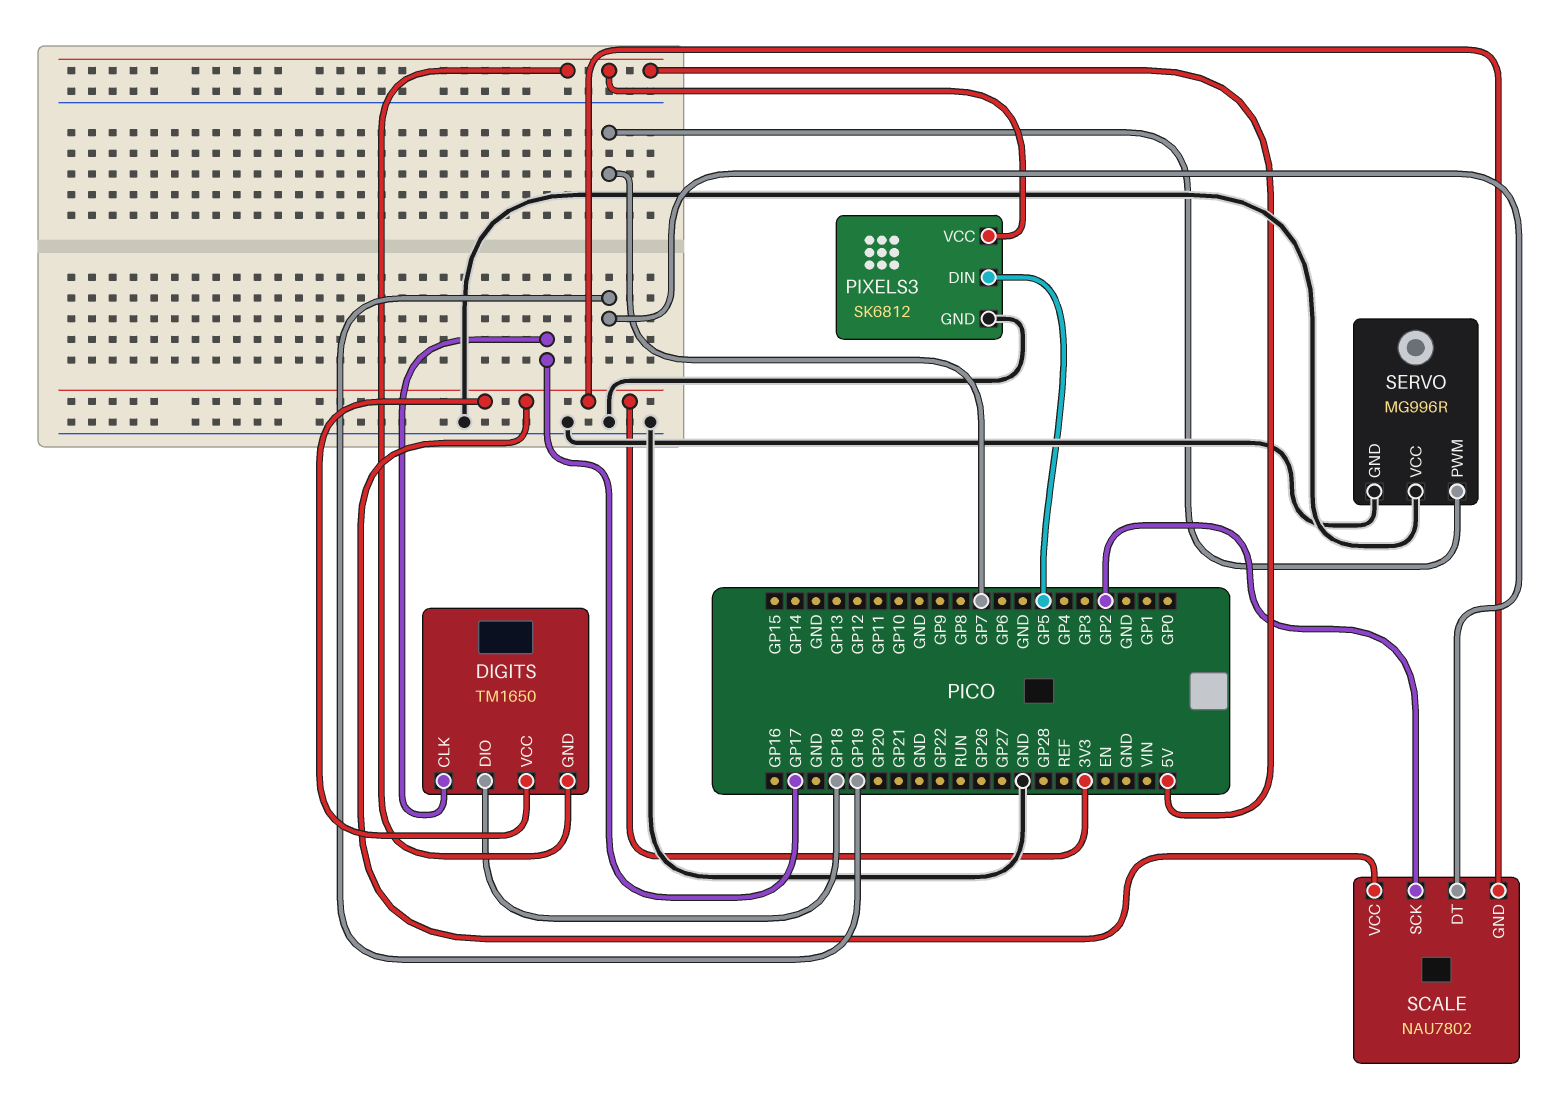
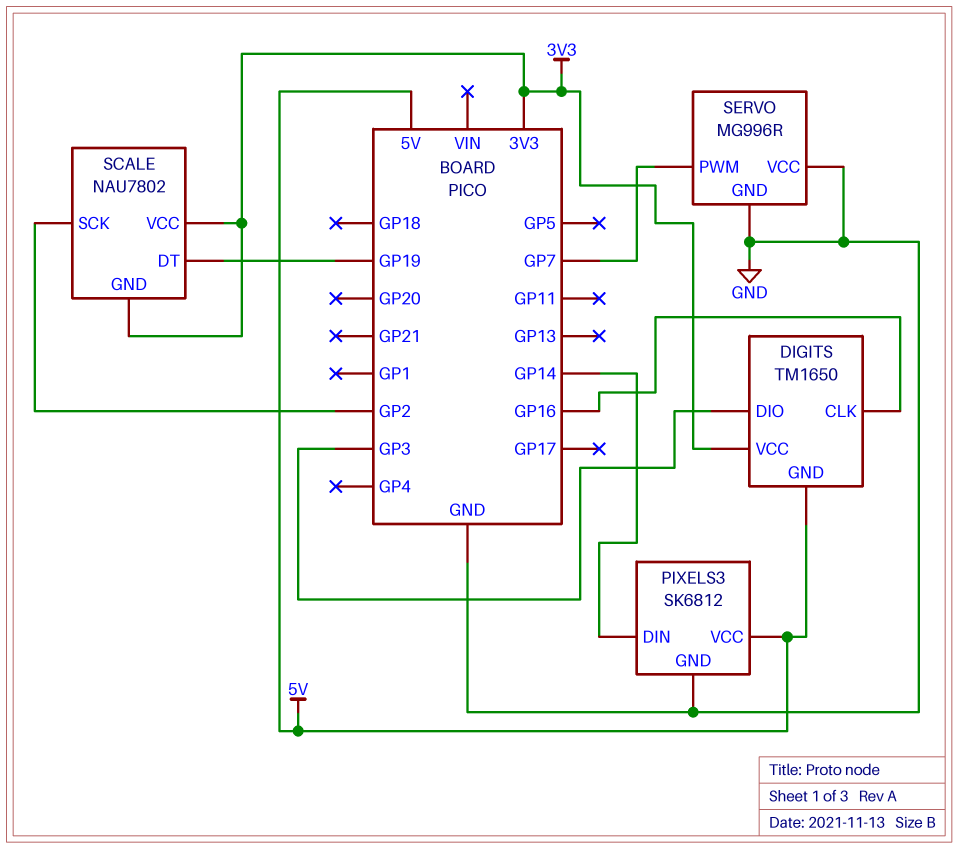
DIGITS pin CLK: GP17 -> GP16
DIGITS pin DIO: GP18 -> GP3
PIXELS3 pin DIN: GP5 -> GP14

